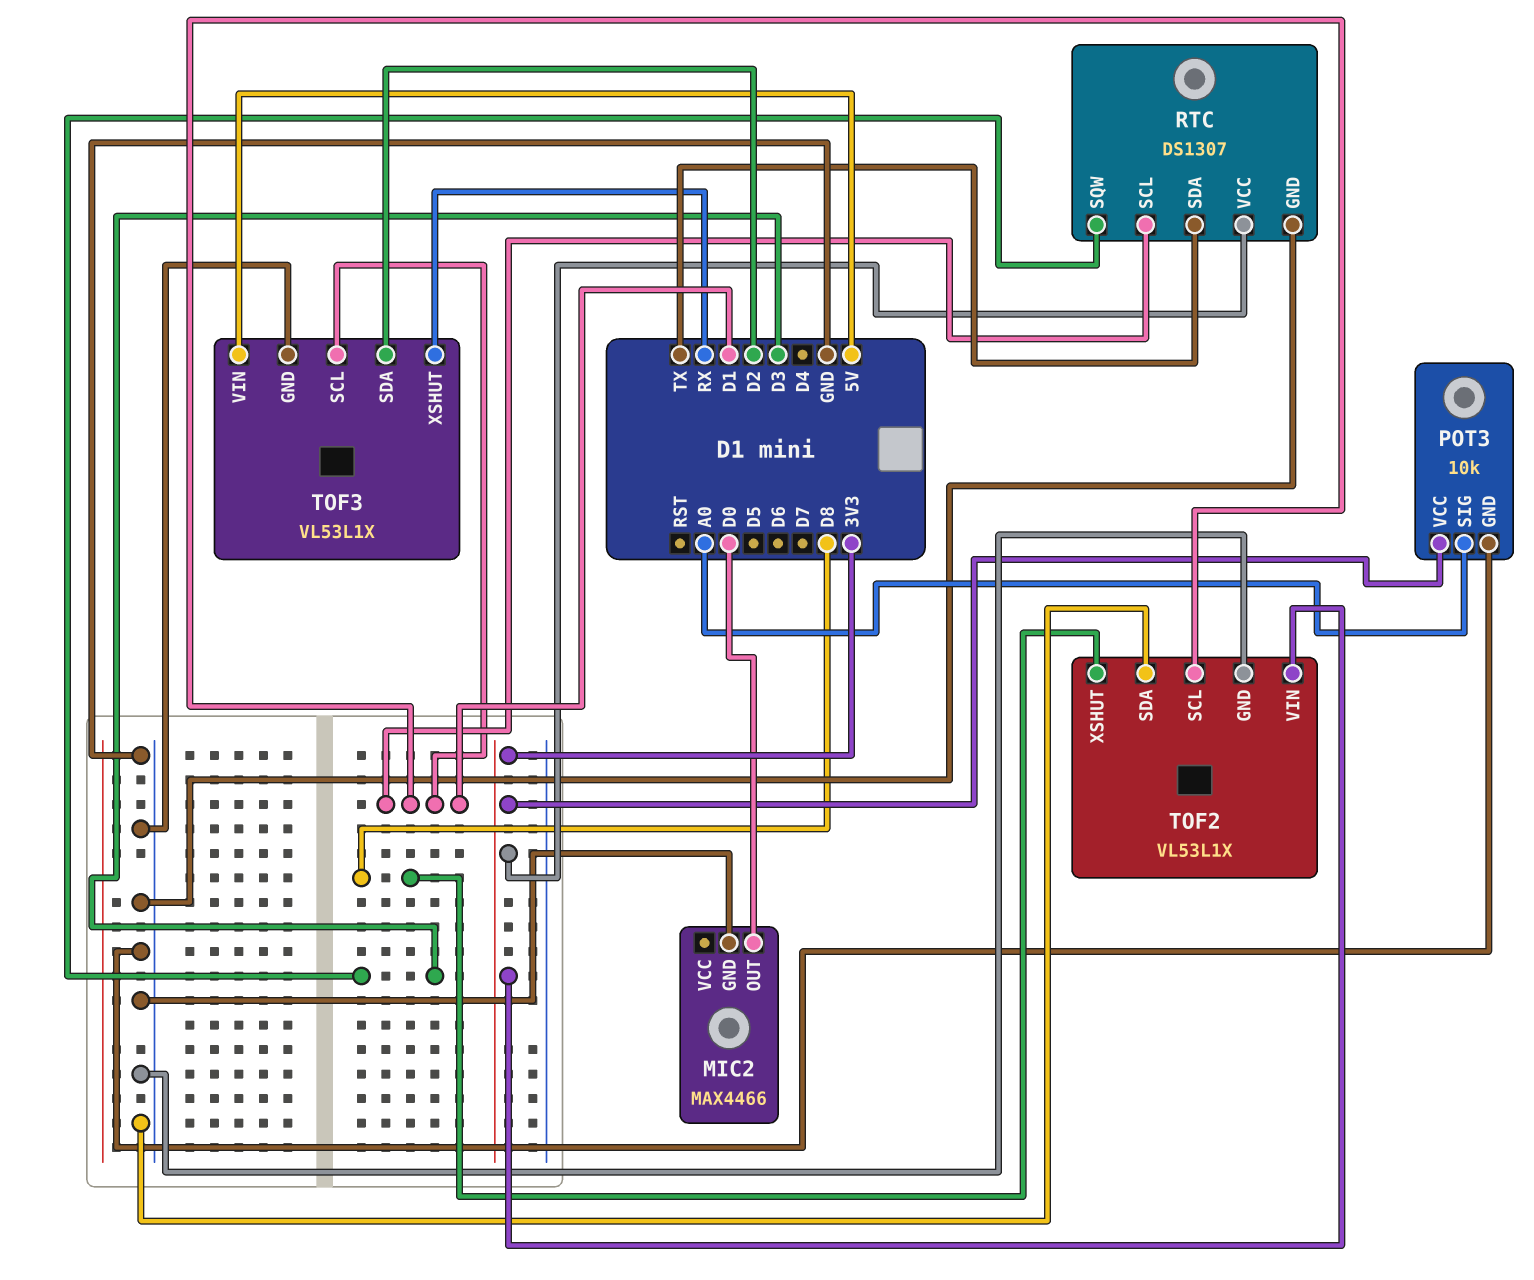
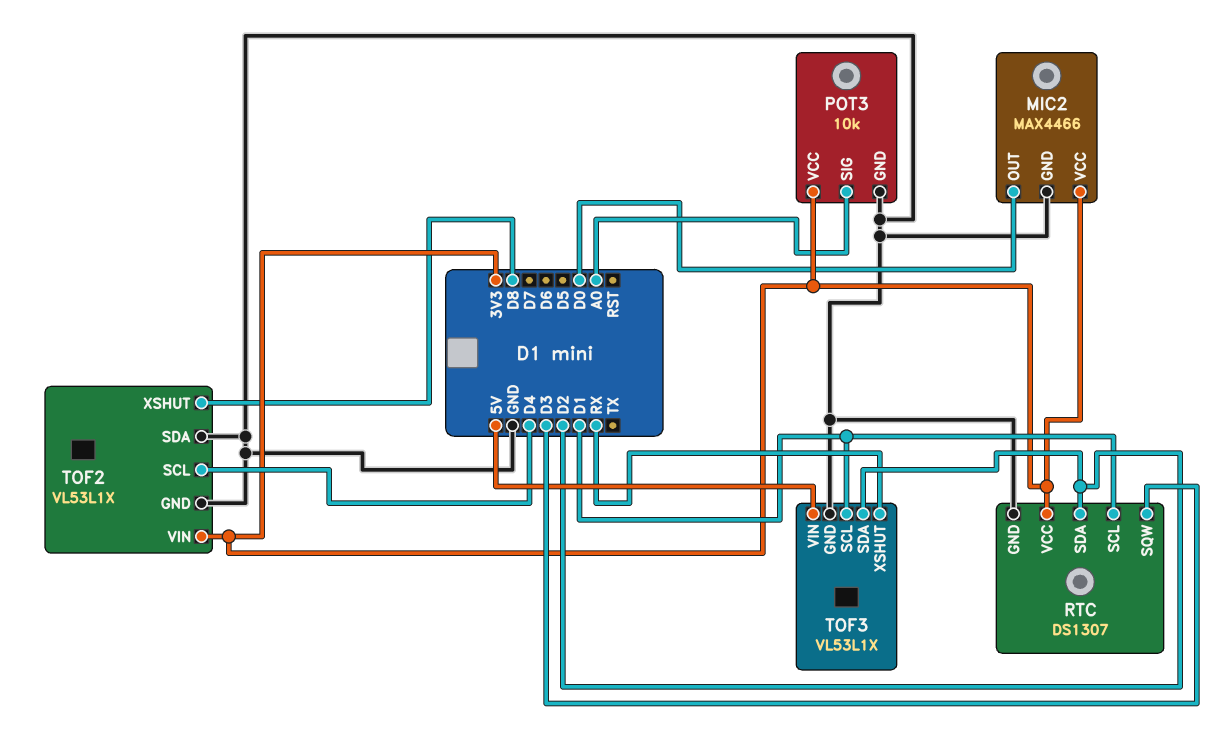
MIC2 pin VCC: none -> 3V3
RTC pin SDA: TX -> D2
TOF2 pin SCL: D1 -> D4

